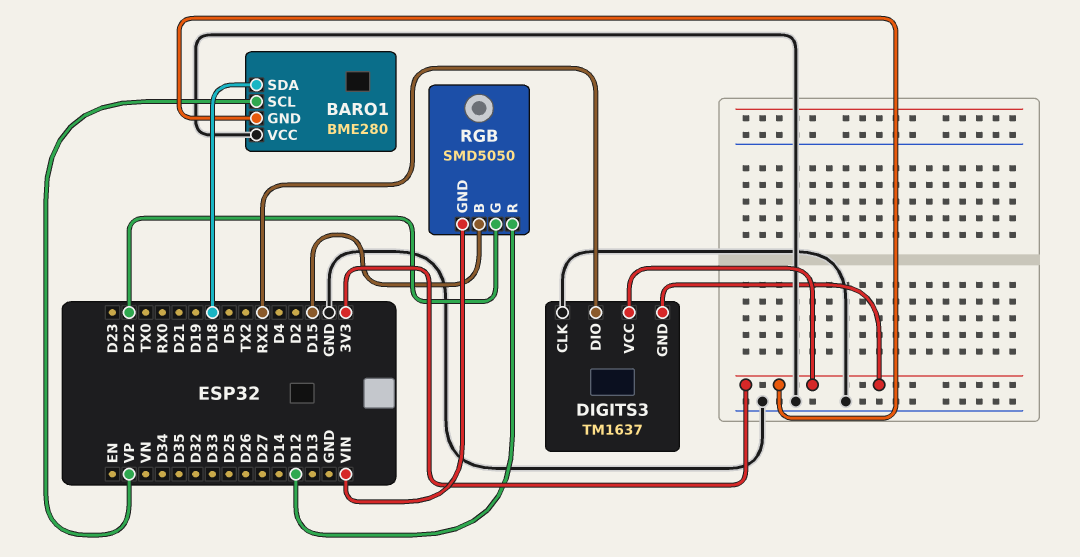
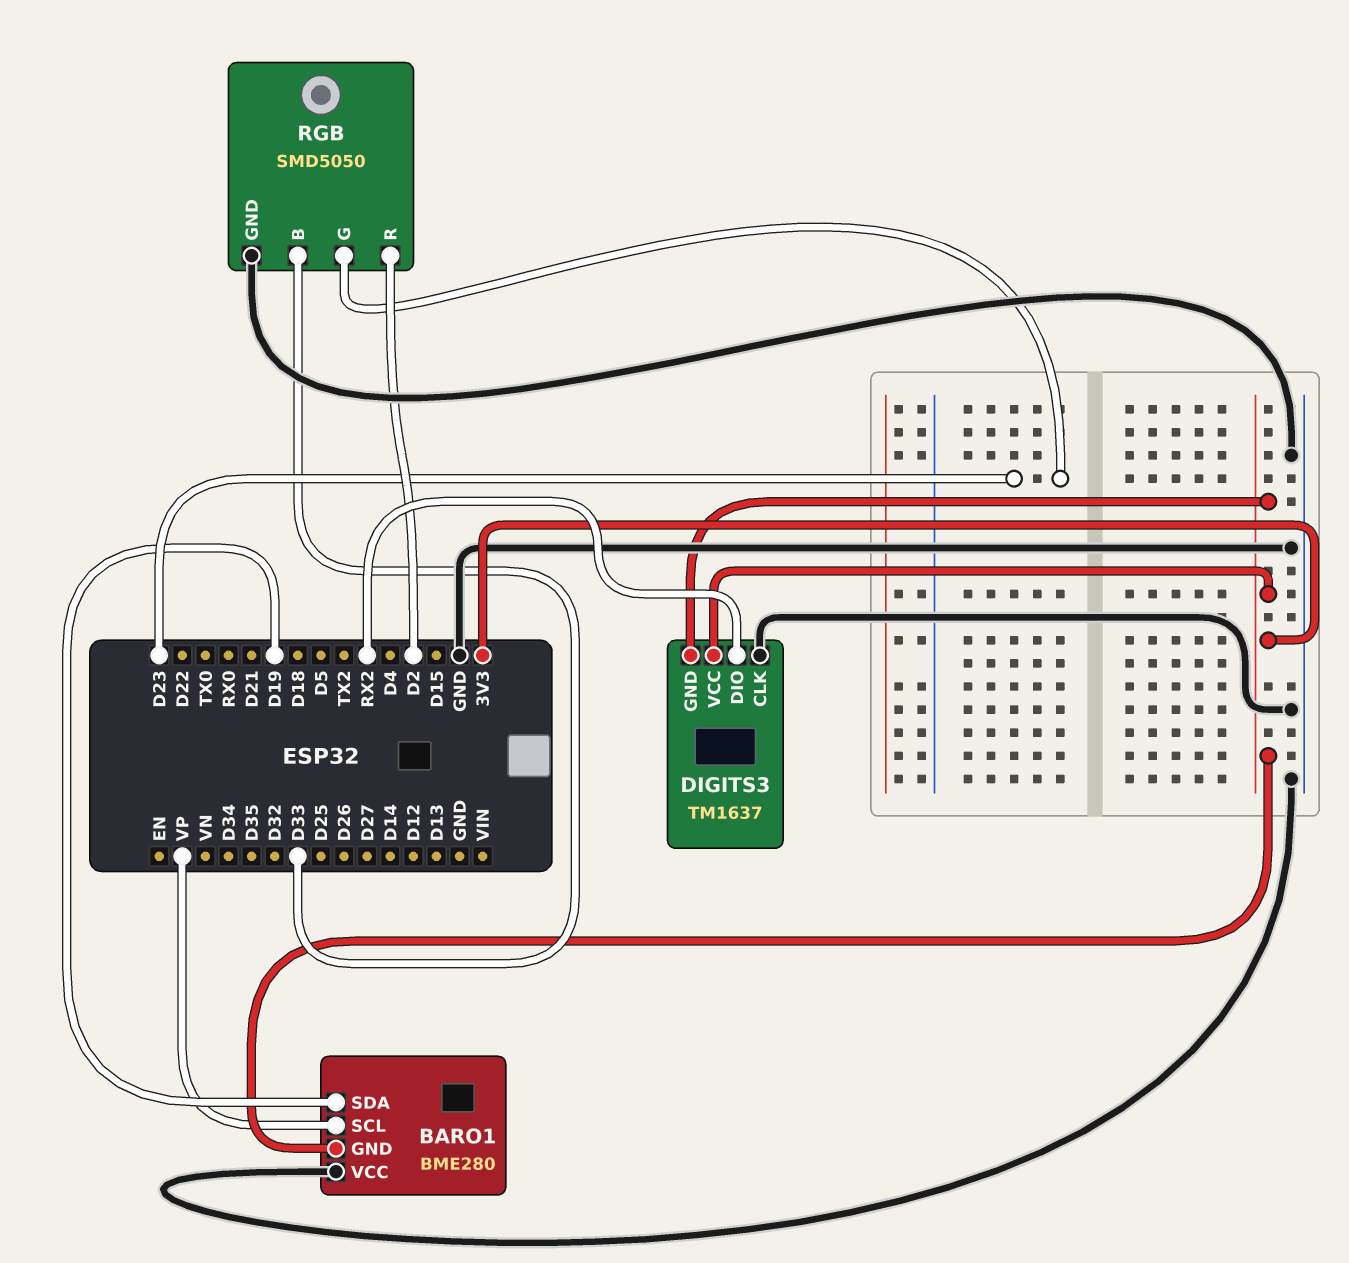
BARO1 pin SDA: D18 -> D19
RGB pin B: D15 -> D33
RGB pin G: D22 -> D23
RGB pin GND: VIN -> GND
RGB pin R: D12 -> D2

